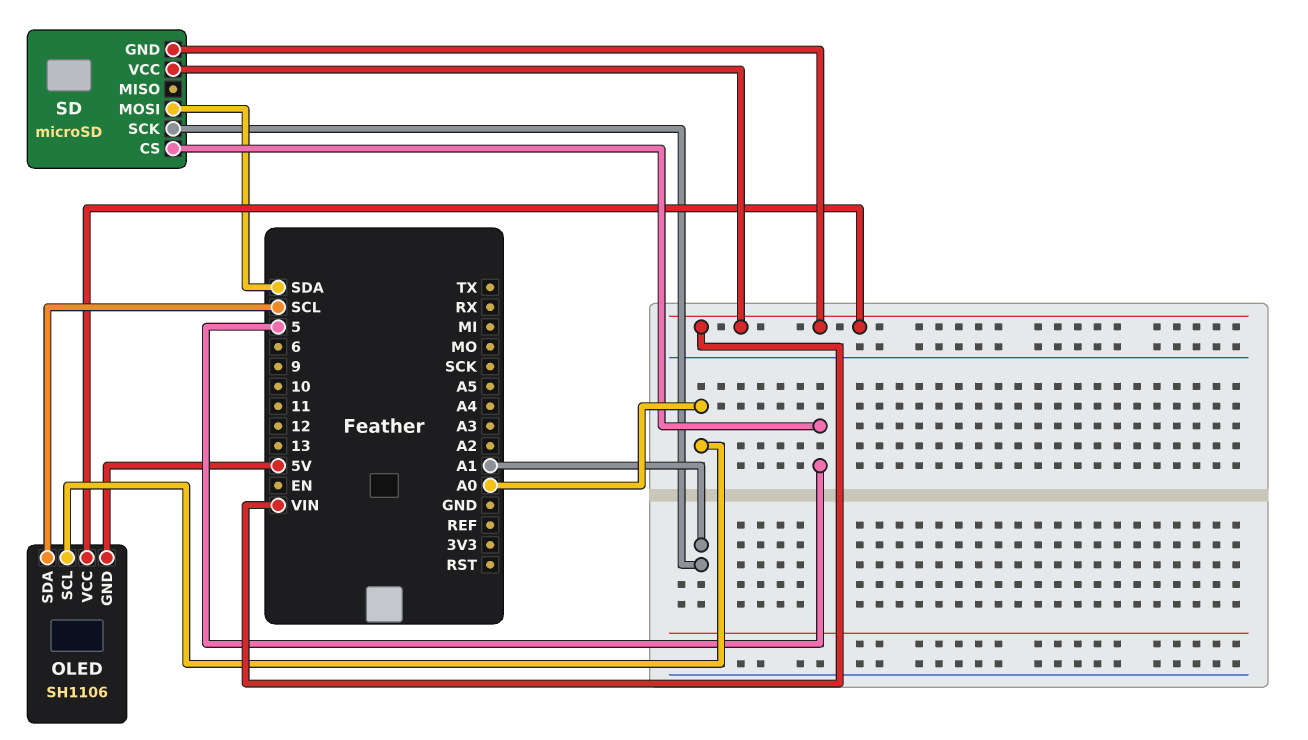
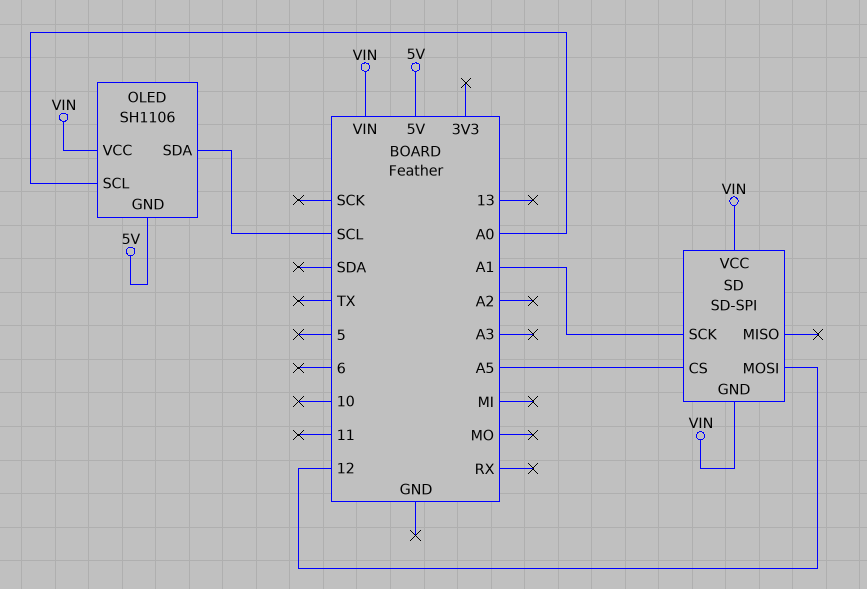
SD: microSD -> SD-SPI
SD pin CS: 5 -> A5
SD pin MOSI: SDA -> 12

